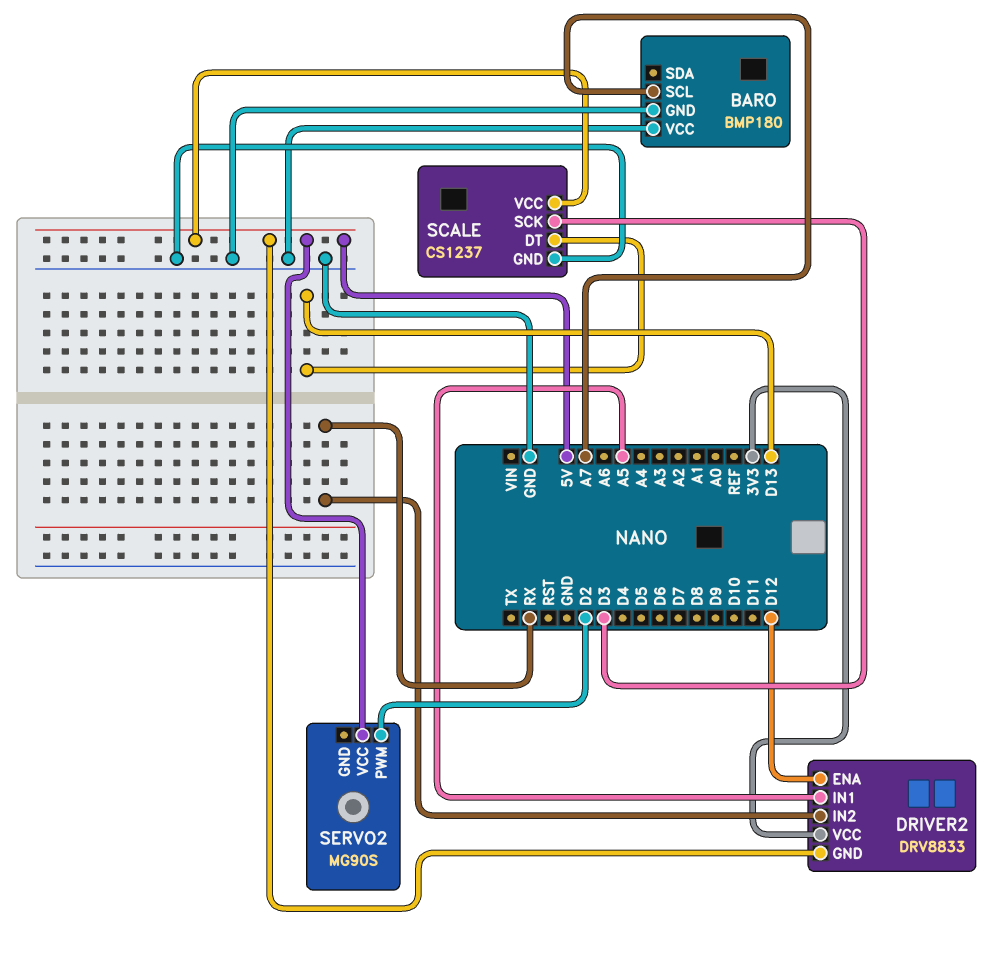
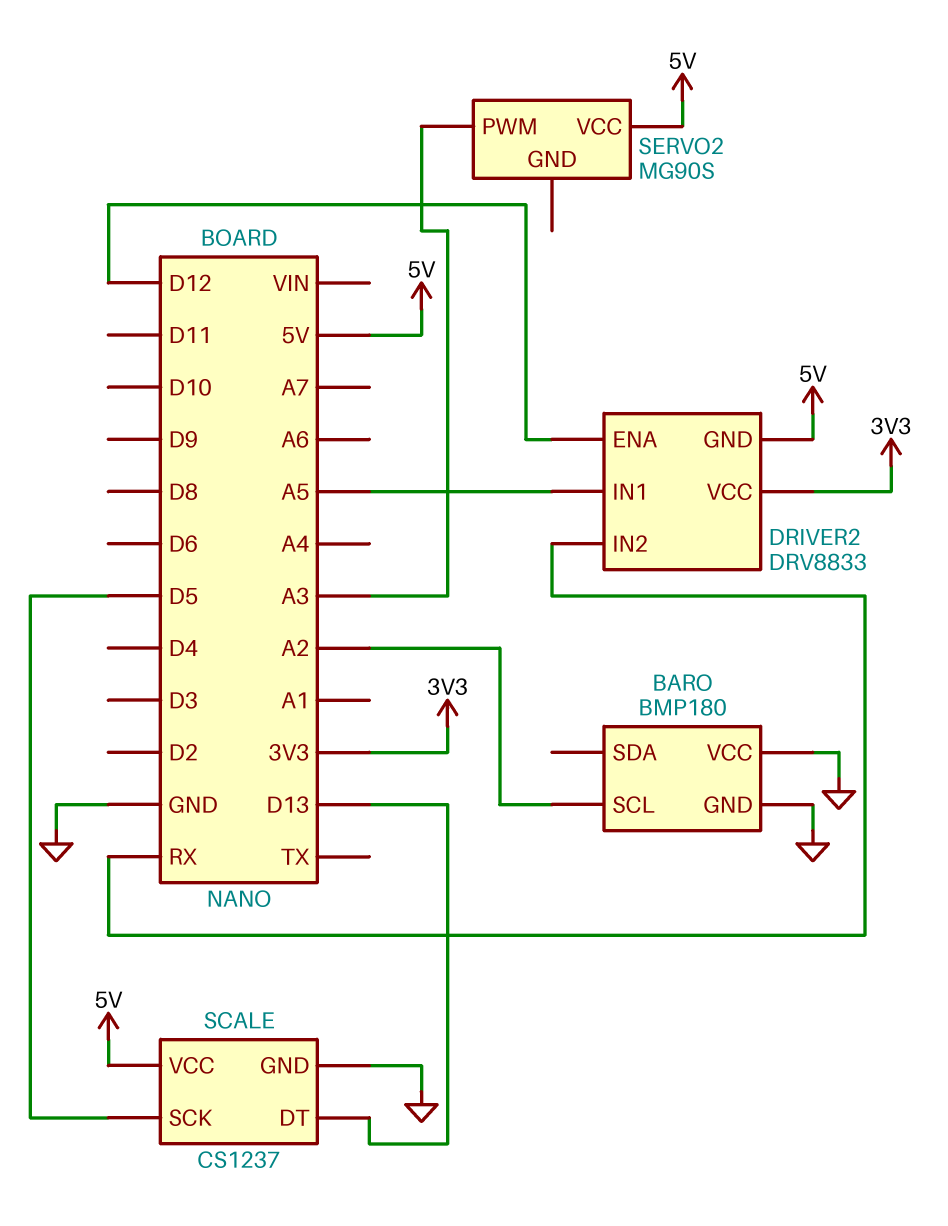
BARO pin SCL: A7 -> A2
SCALE pin SCK: D3 -> D5
SERVO2 pin PWM: D2 -> A3

